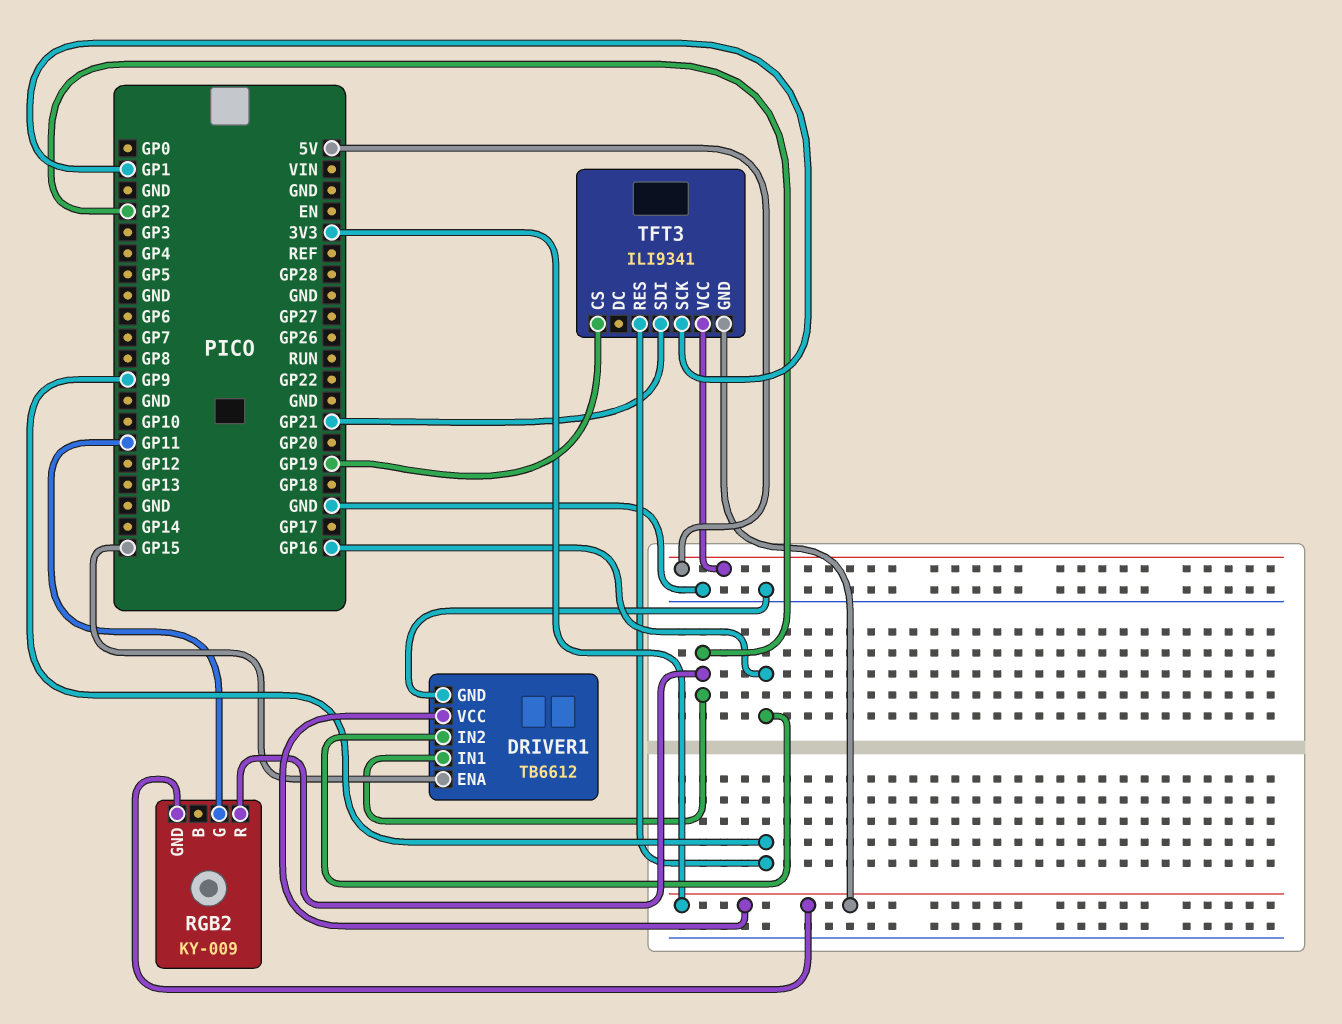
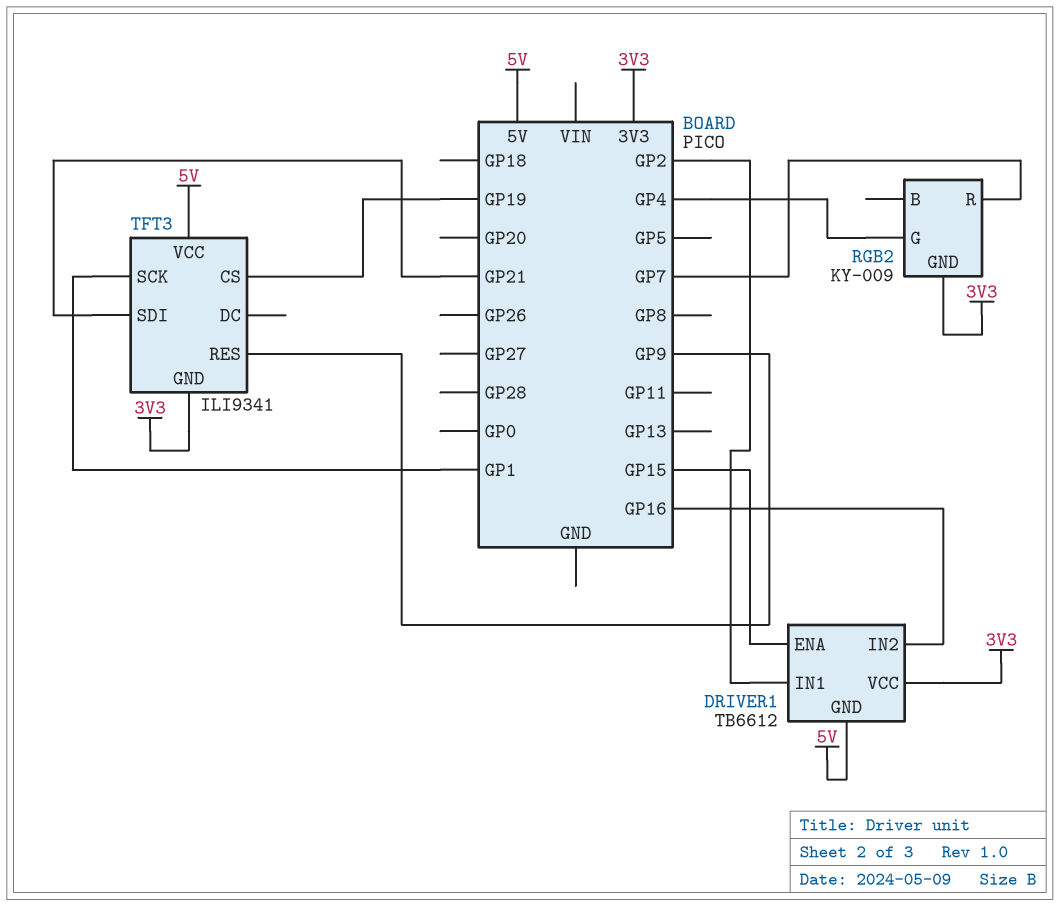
DRIVER1 pin GND: GND -> 5V
RGB2 pin G: GP11 -> GP4
RGB2 pin R: GP2 -> GP7

